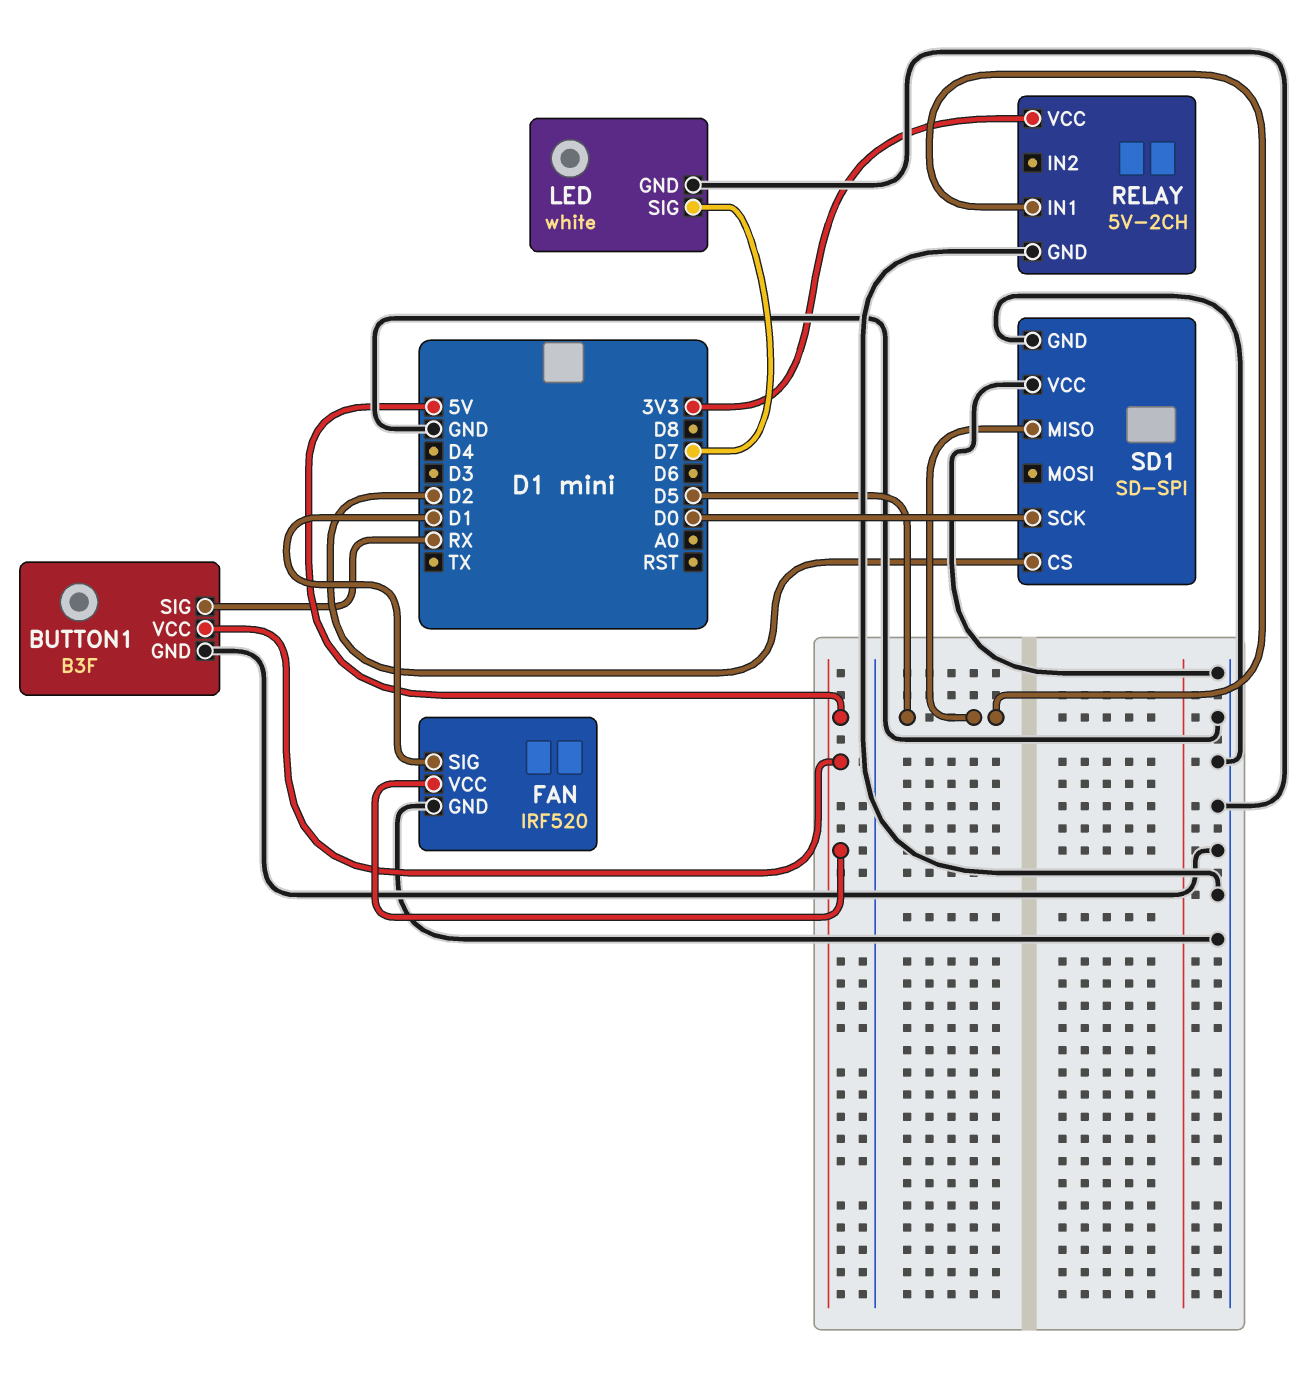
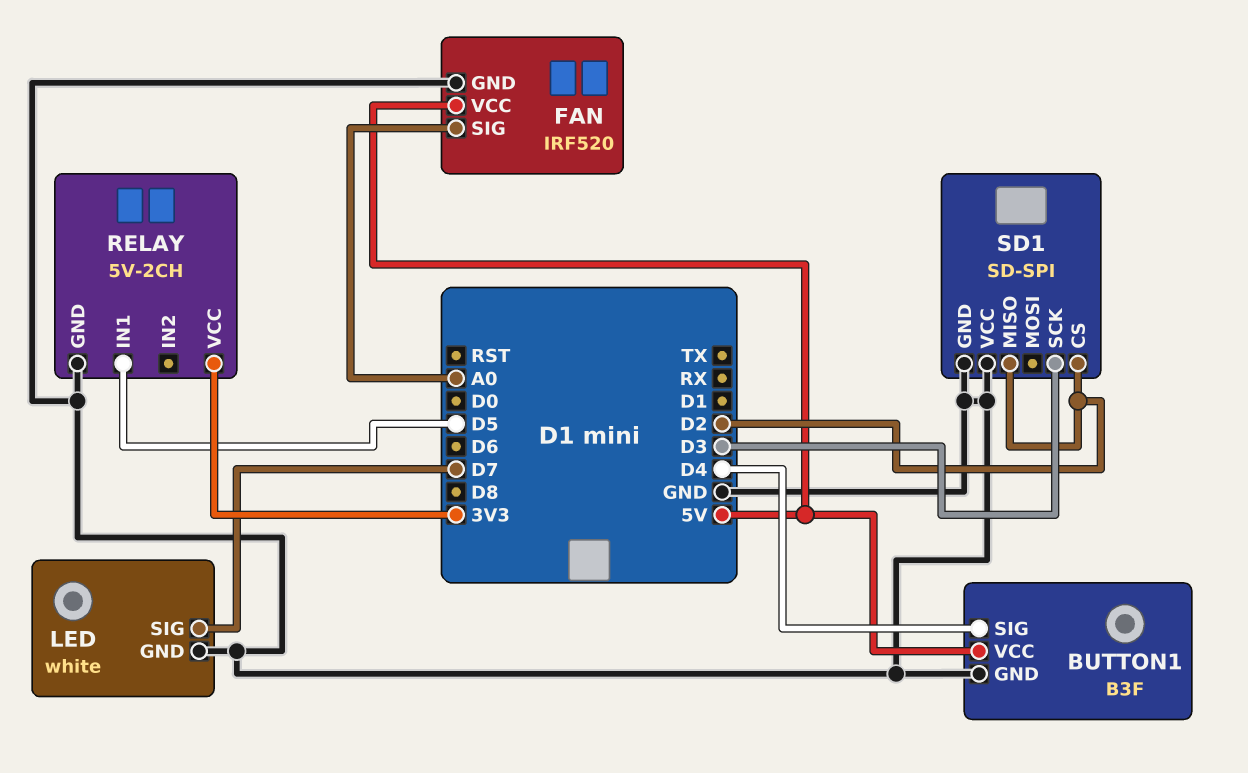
BUTTON1 pin SIG: RX -> D4
FAN pin SIG: D1 -> A0
SD1 pin MISO: D5 -> D2
SD1 pin SCK: D0 -> D3

